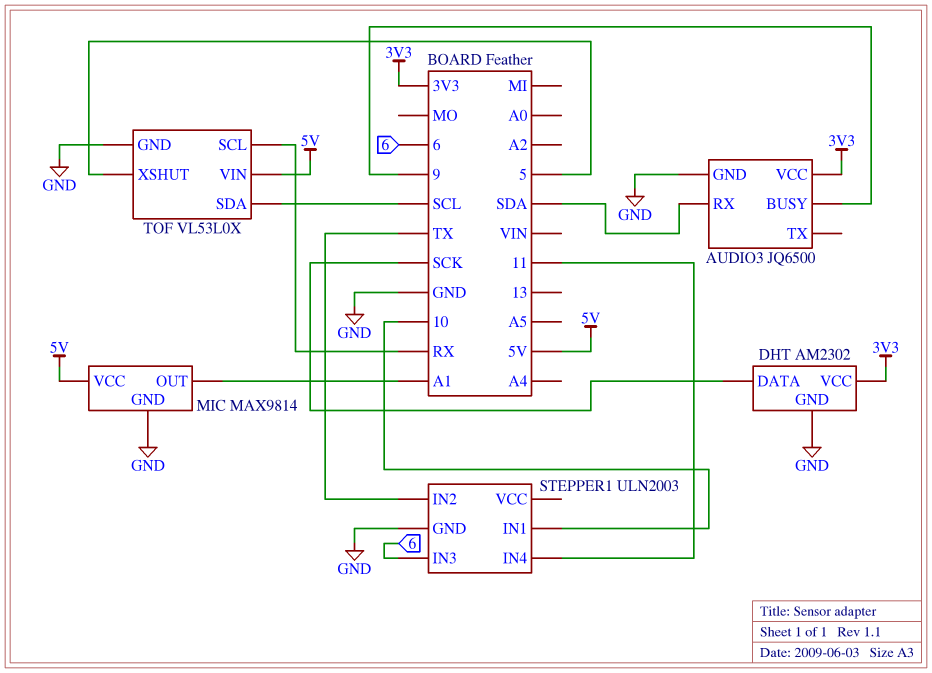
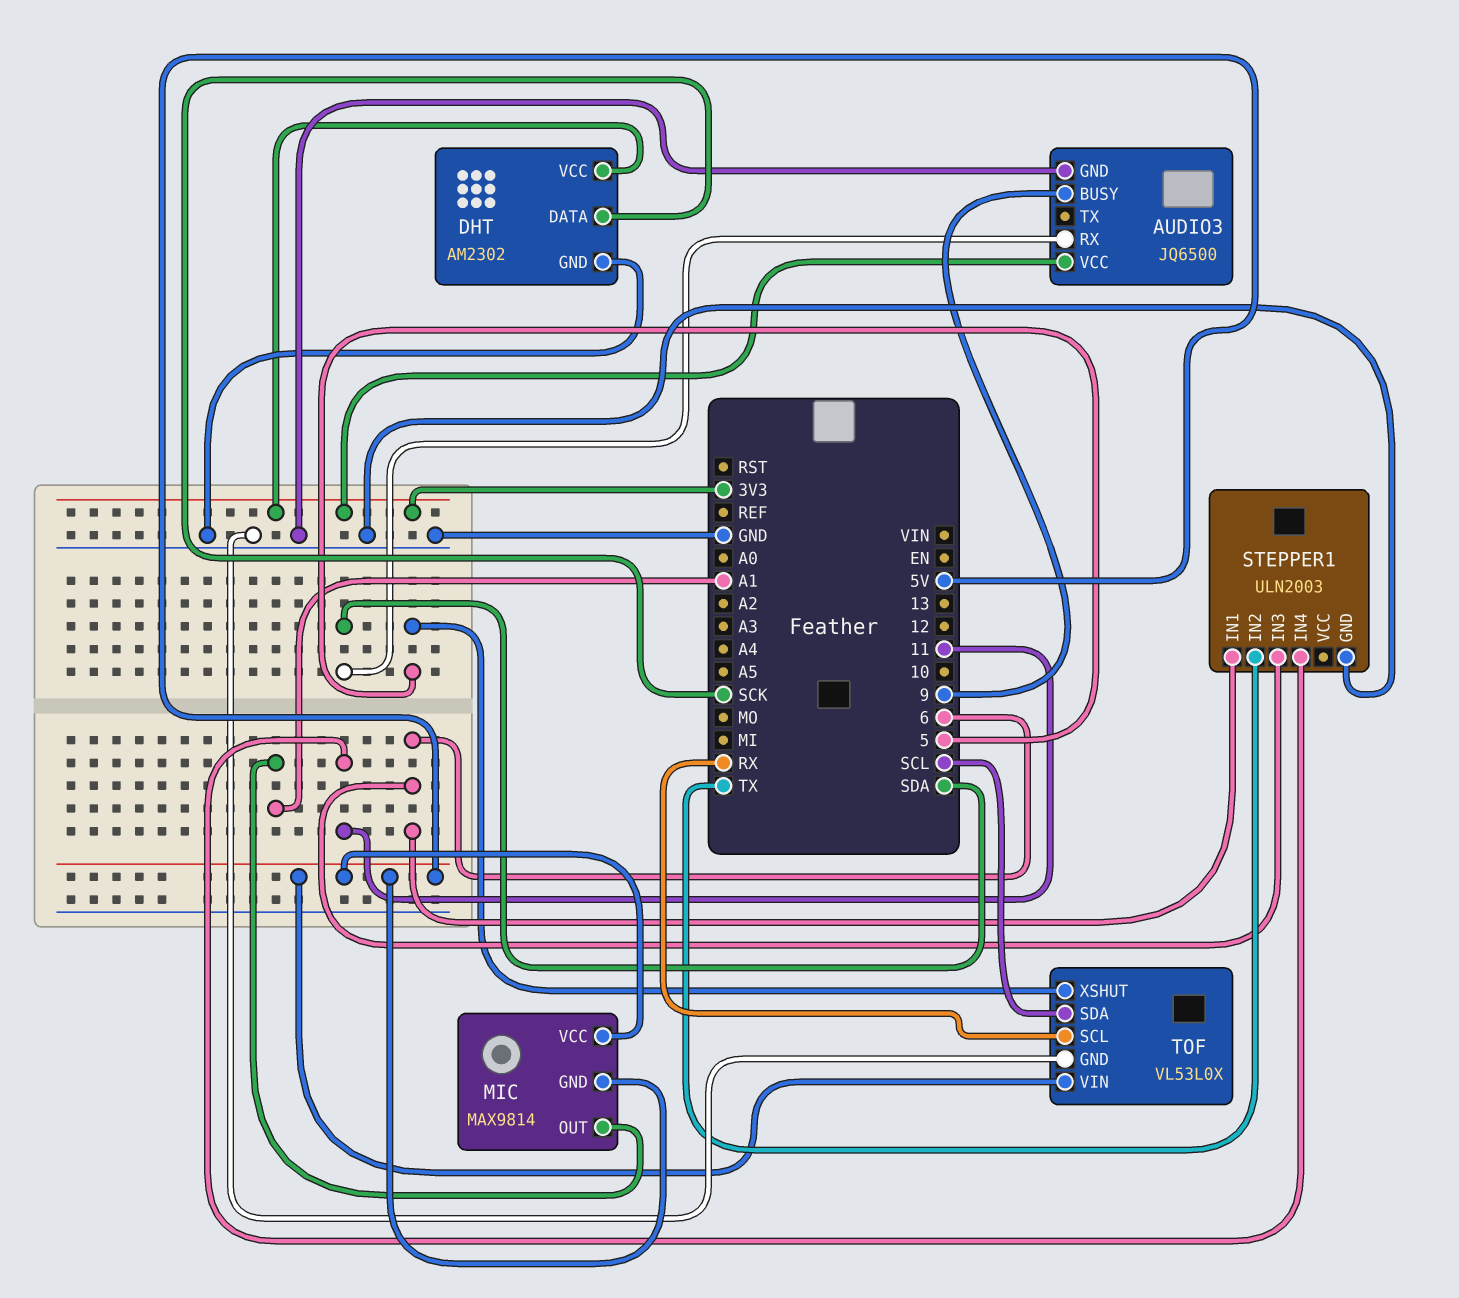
MIC pin GND: GND -> 5V
STEPPER1 pin IN1: 10 -> 6

